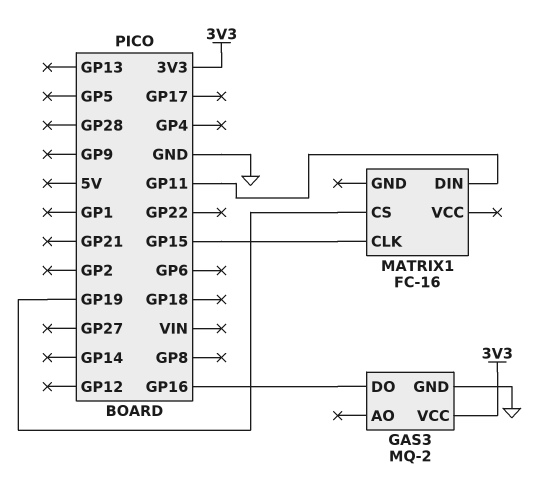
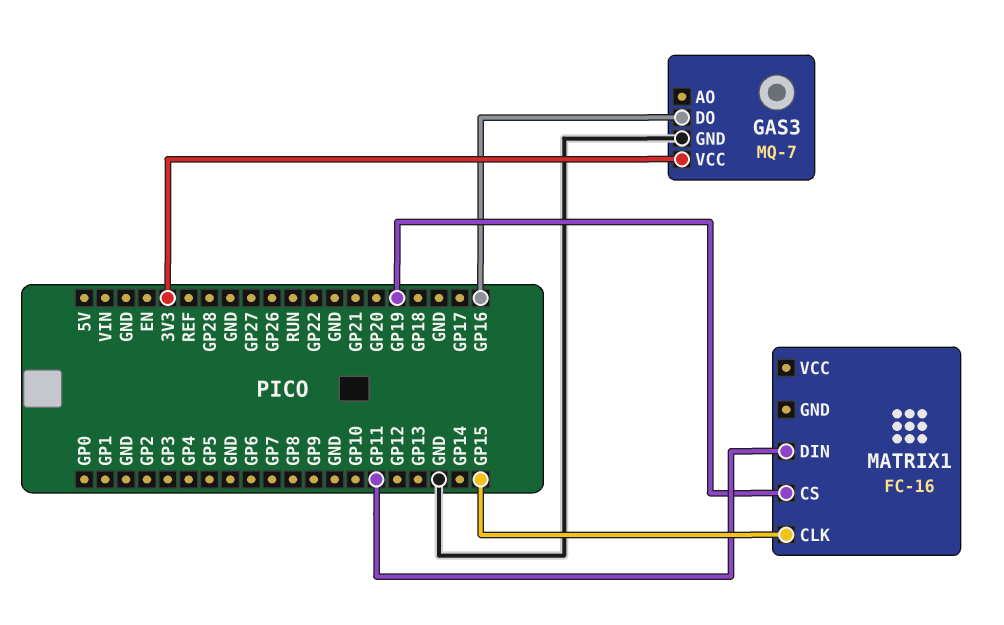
GAS3: MQ-2 -> MQ-7

